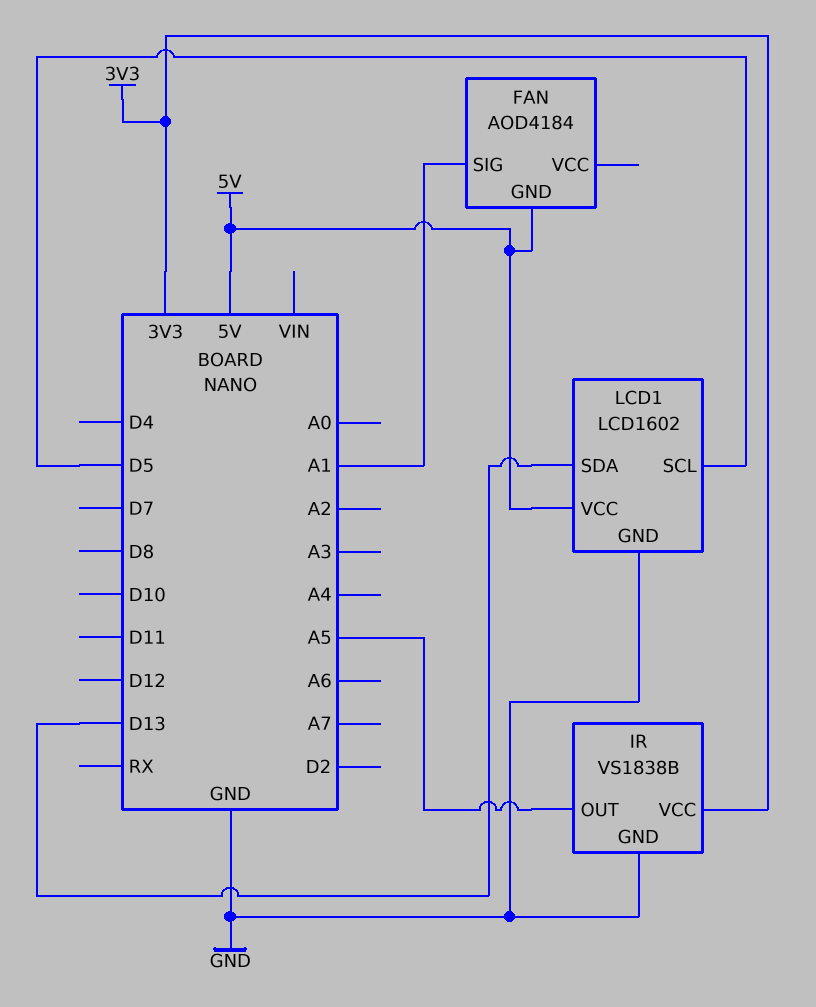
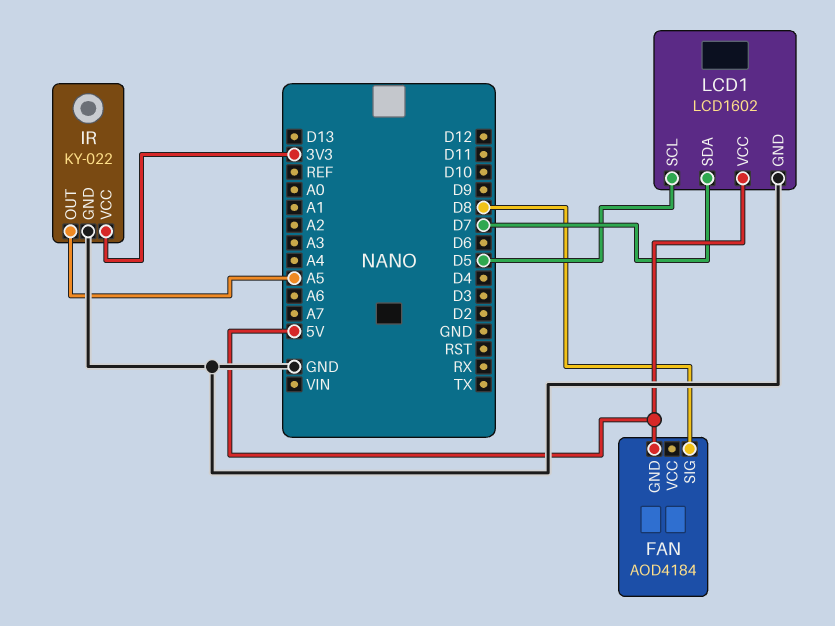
FAN pin SIG: A1 -> D8
IR: VS1838B -> KY-022
LCD1 pin SDA: D13 -> D7

